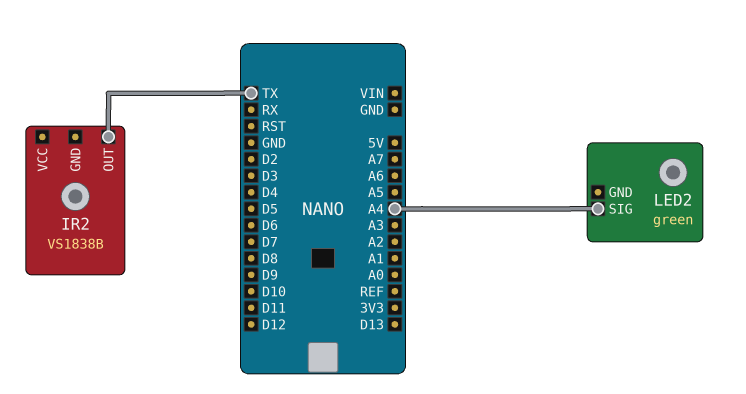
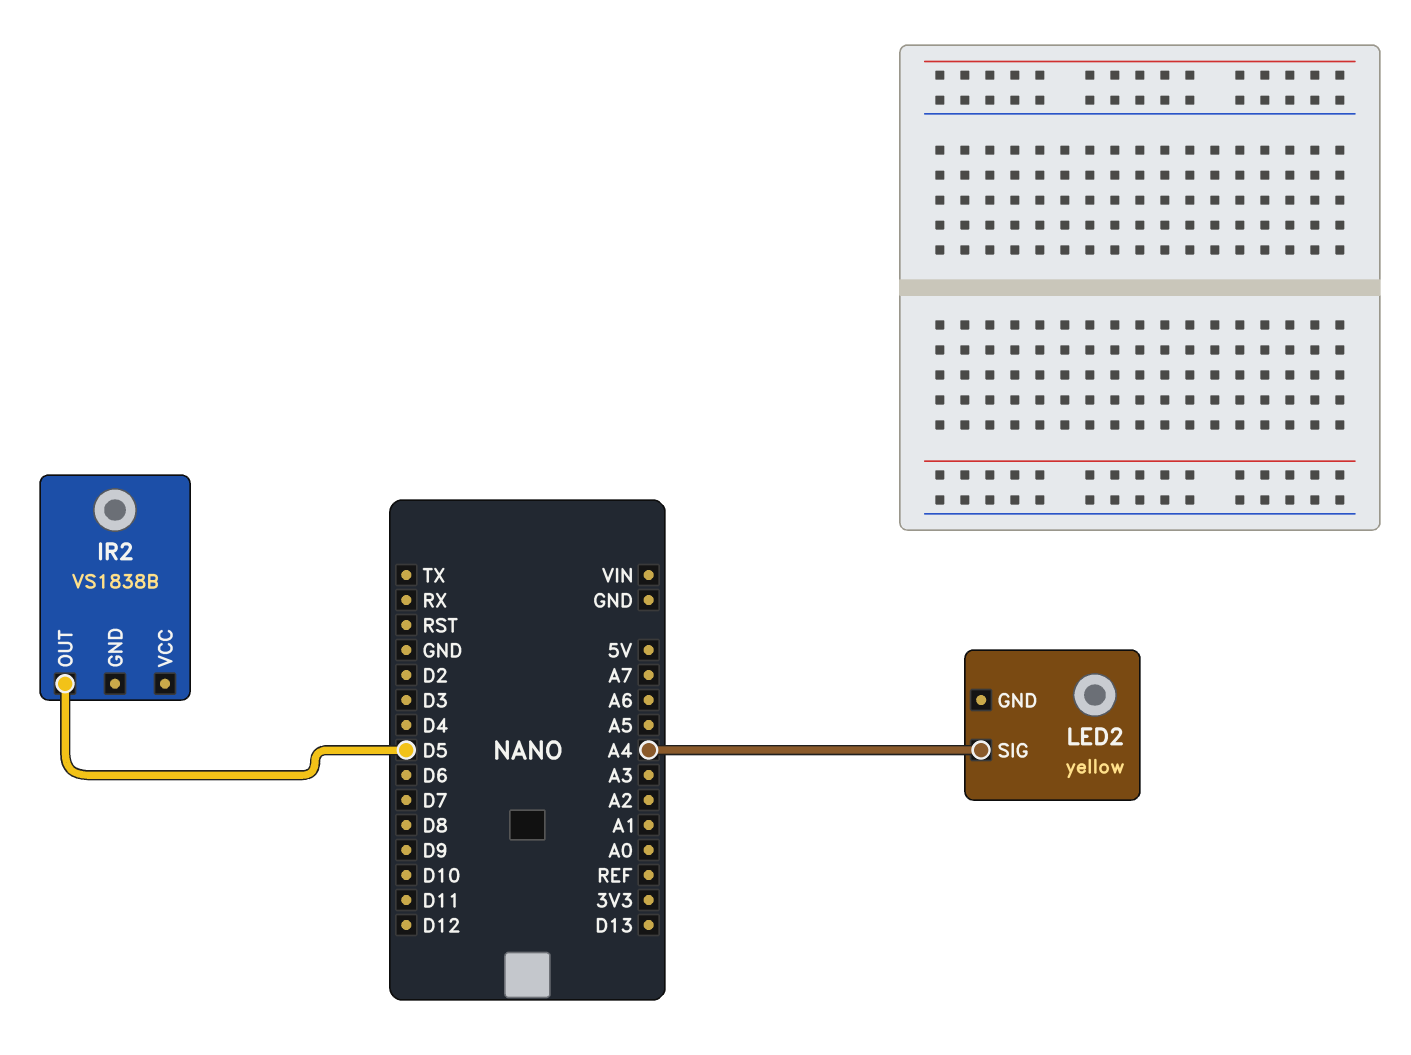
IR2 pin OUT: TX -> D5
LED2: green -> yellow

